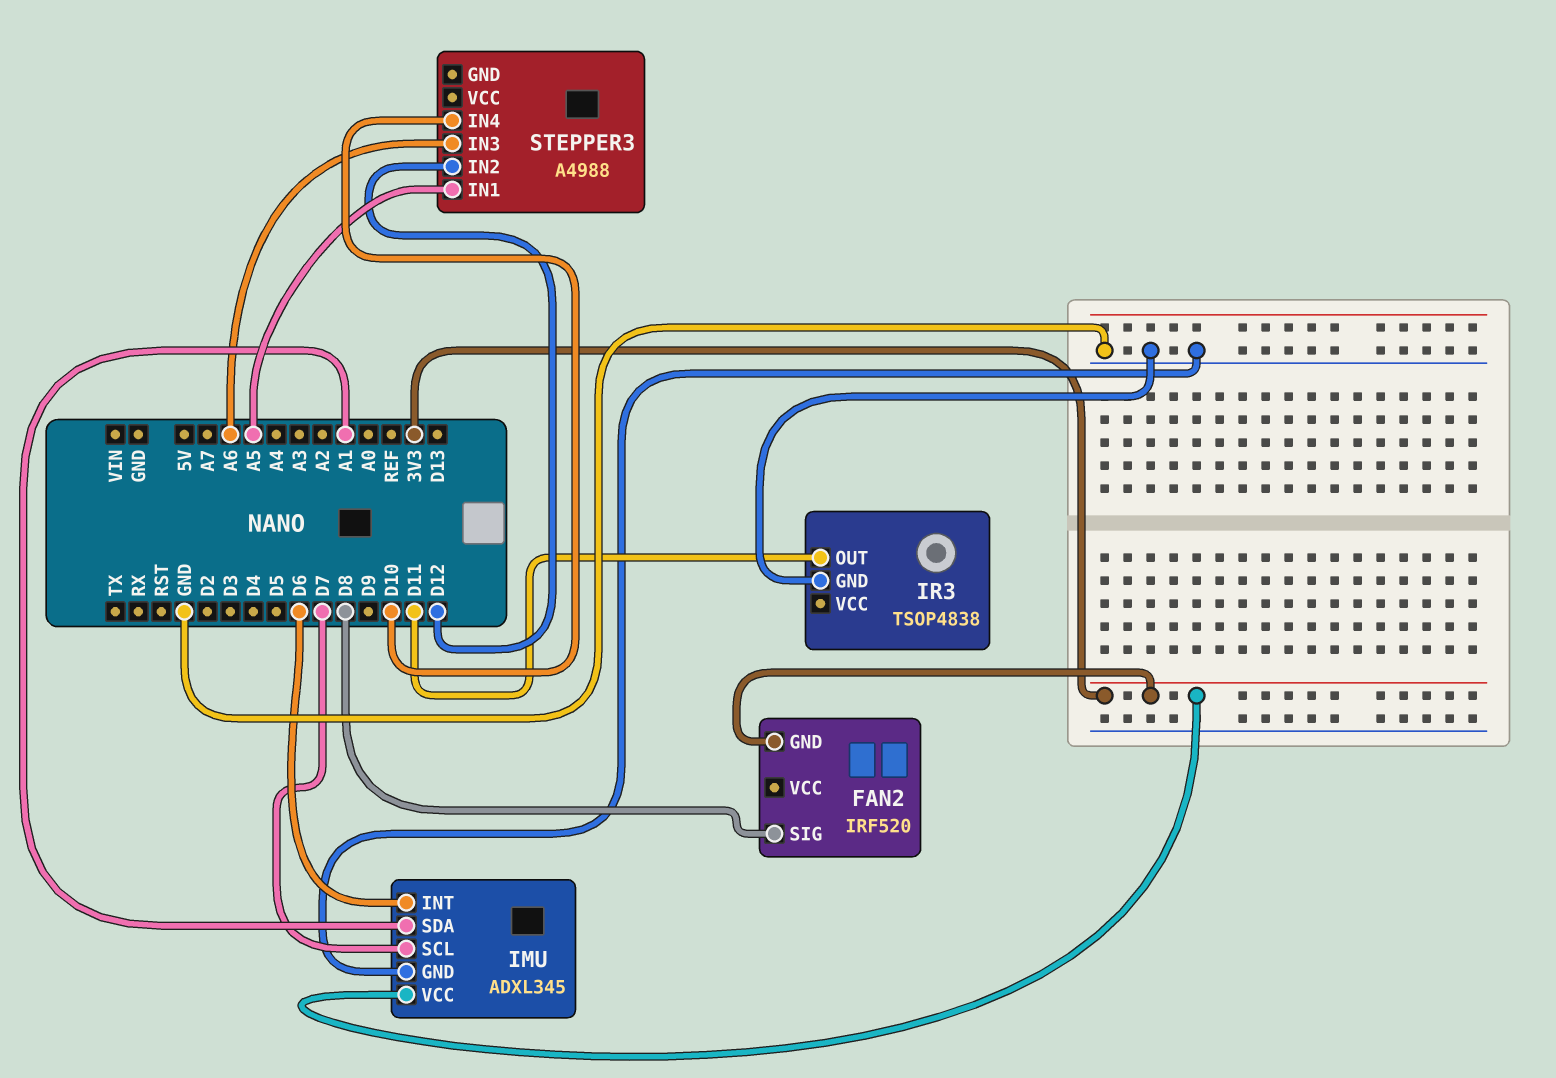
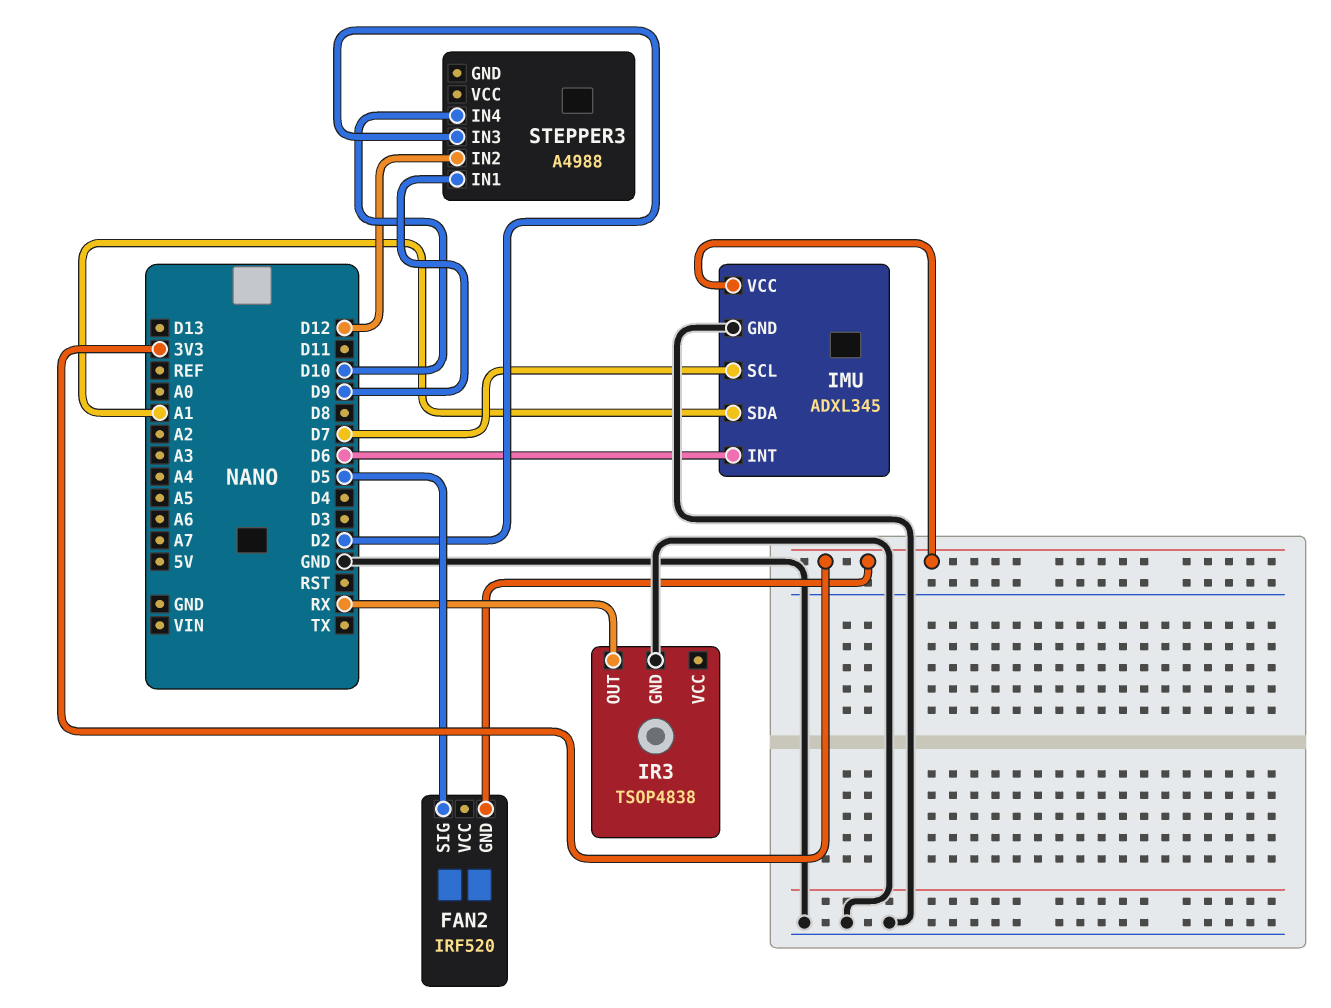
FAN2 pin SIG: D8 -> D5
IR3 pin OUT: D11 -> RX
STEPPER3 pin IN1: A5 -> D9
STEPPER3 pin IN3: A6 -> D2

